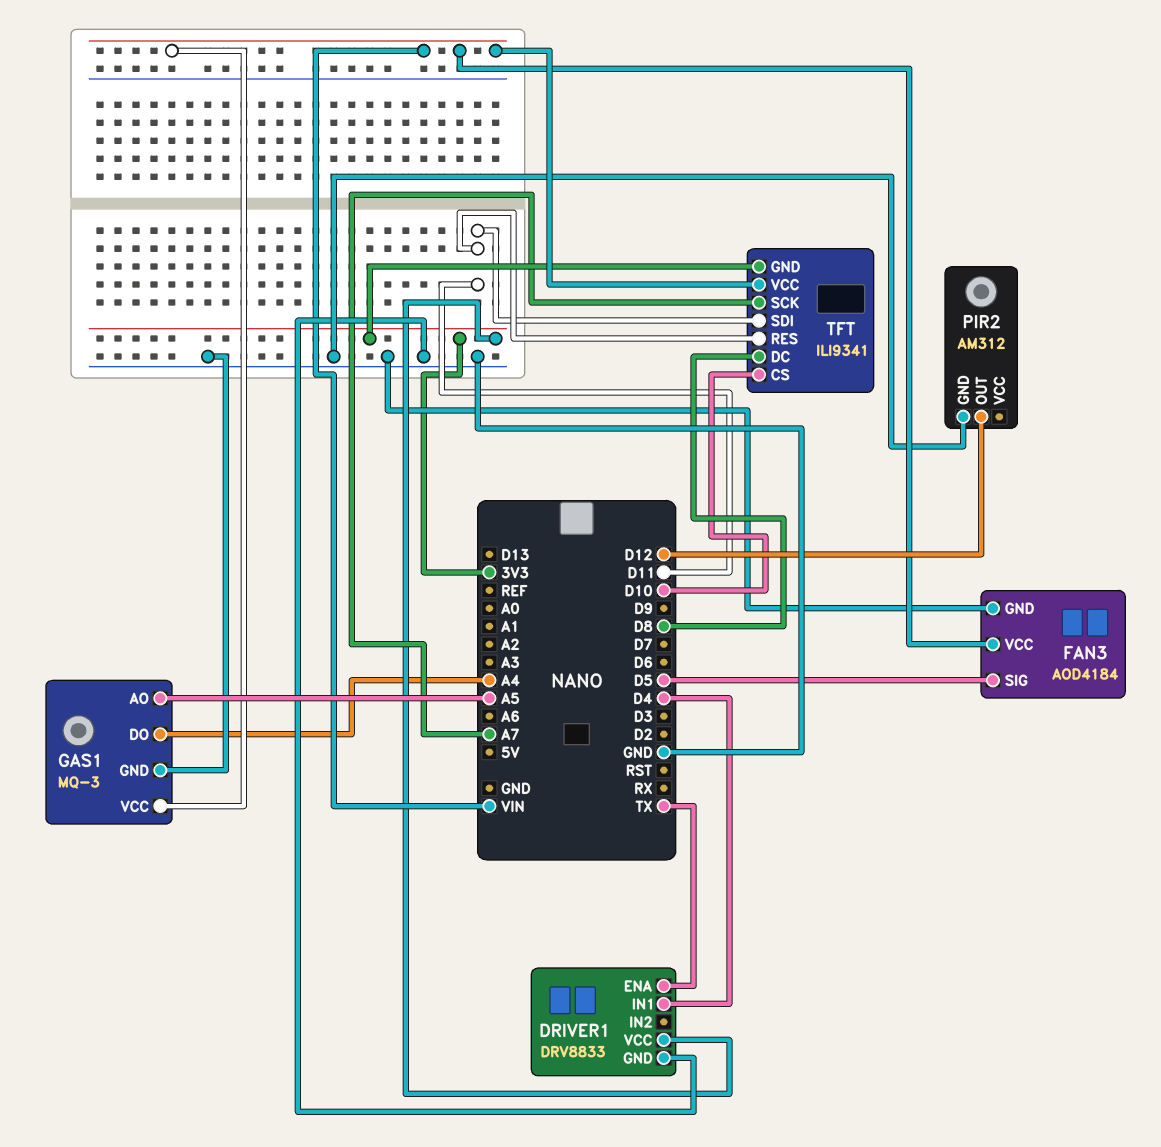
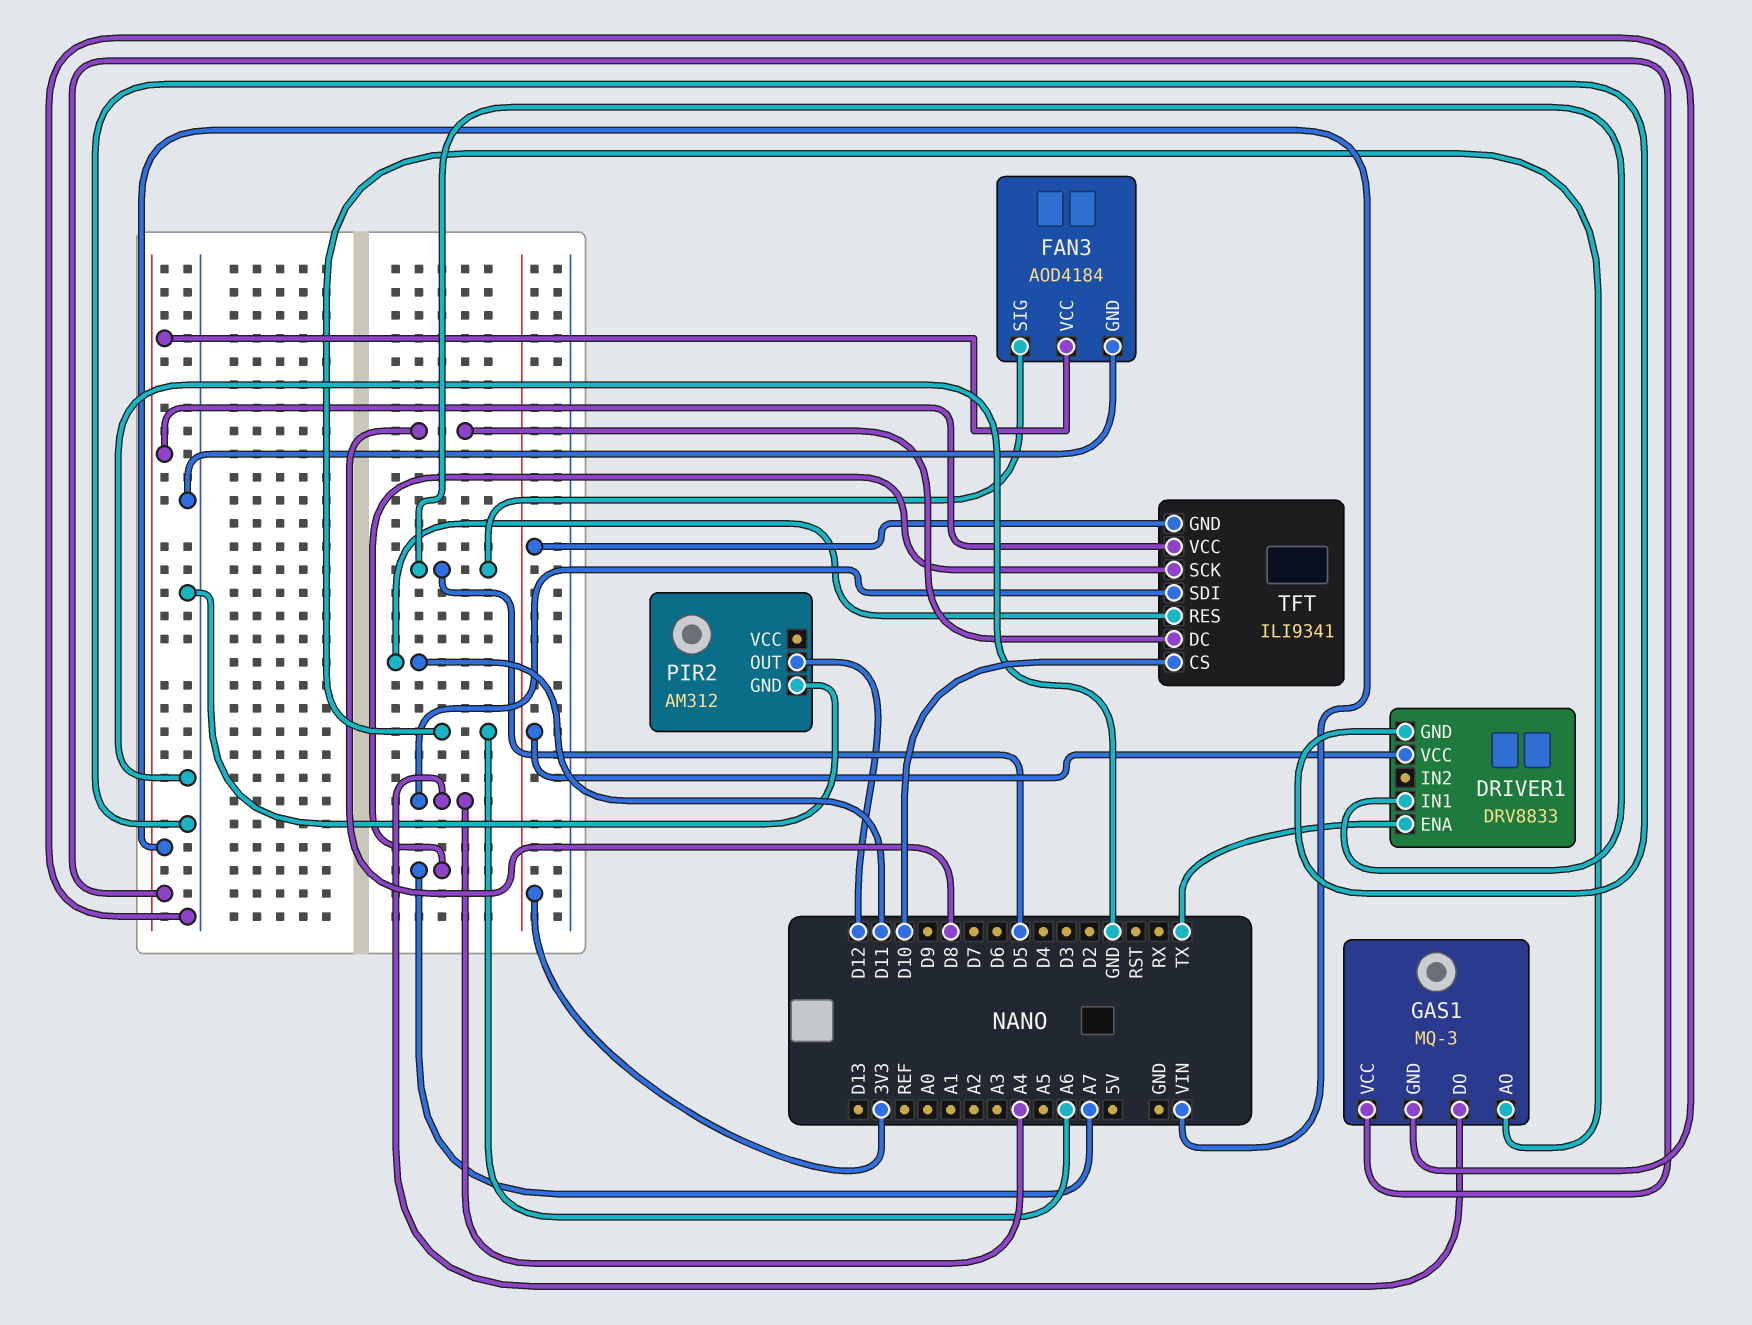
DRIVER1 pin IN1: D4 -> D5
GAS1 pin AO: A5 -> A6
TFT pin SDI: D11 -> A4

